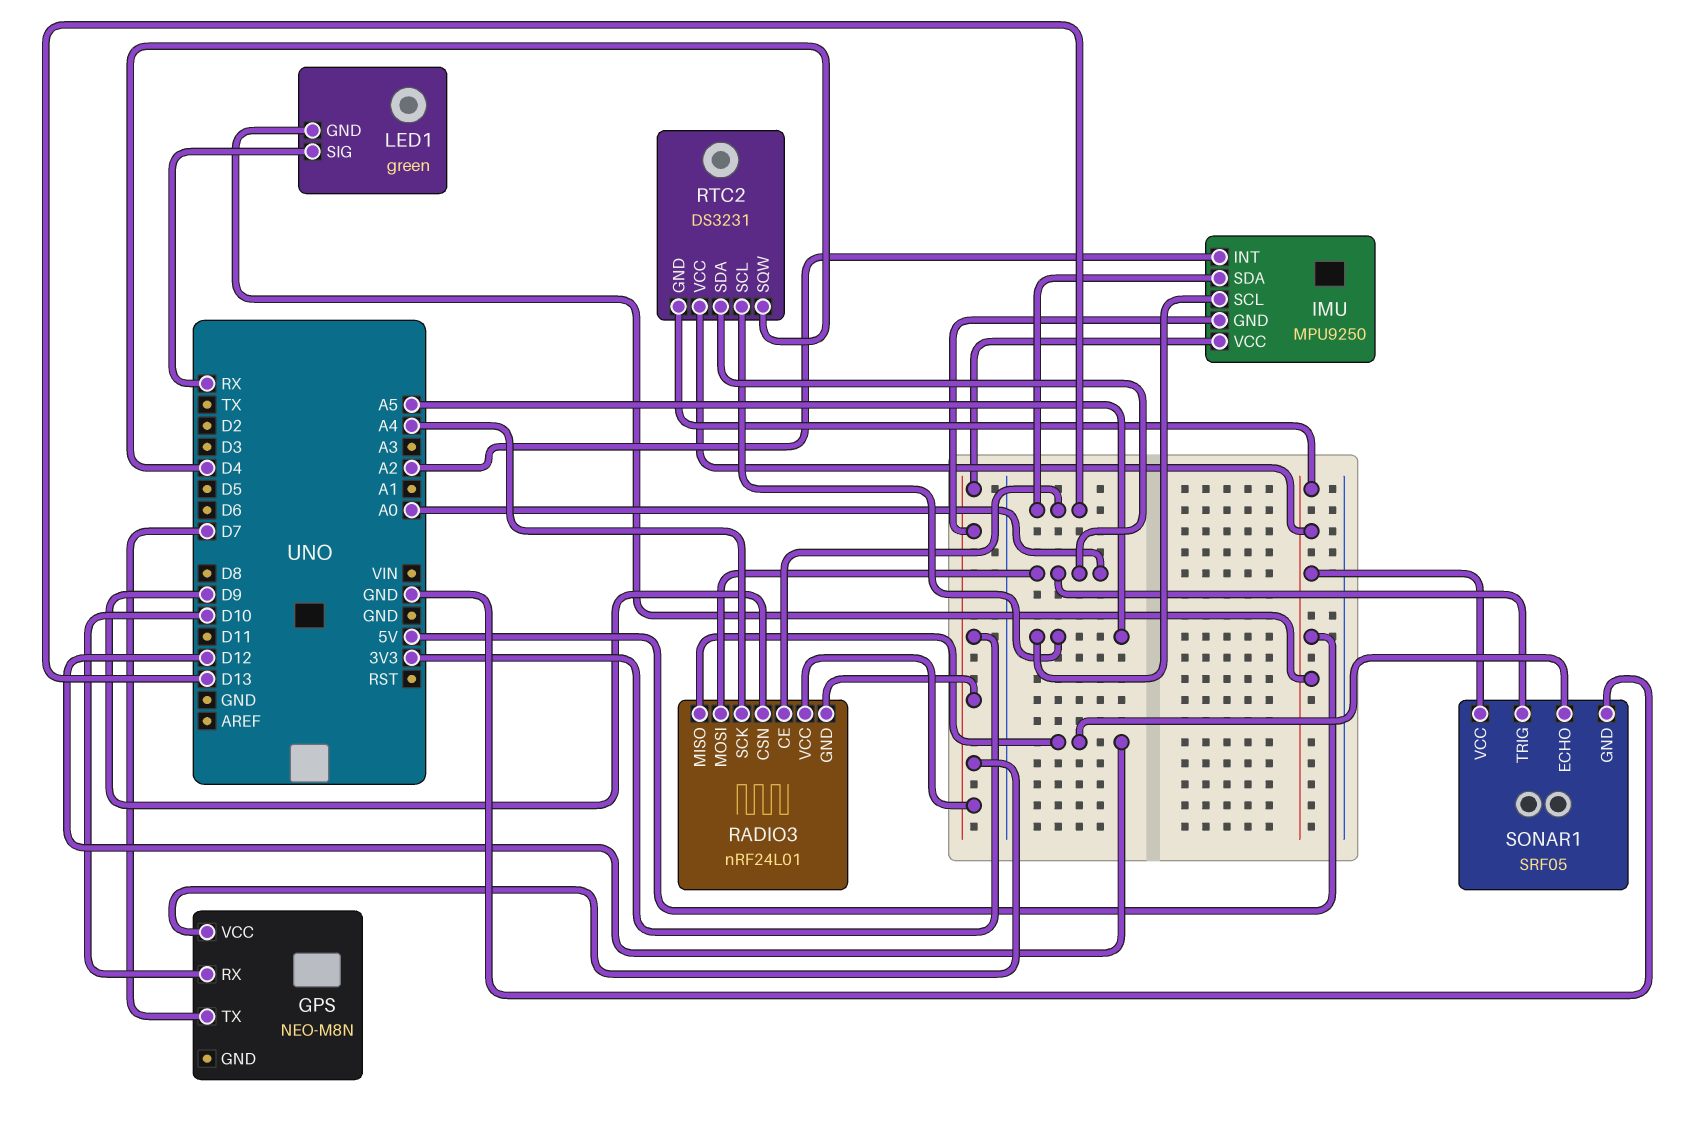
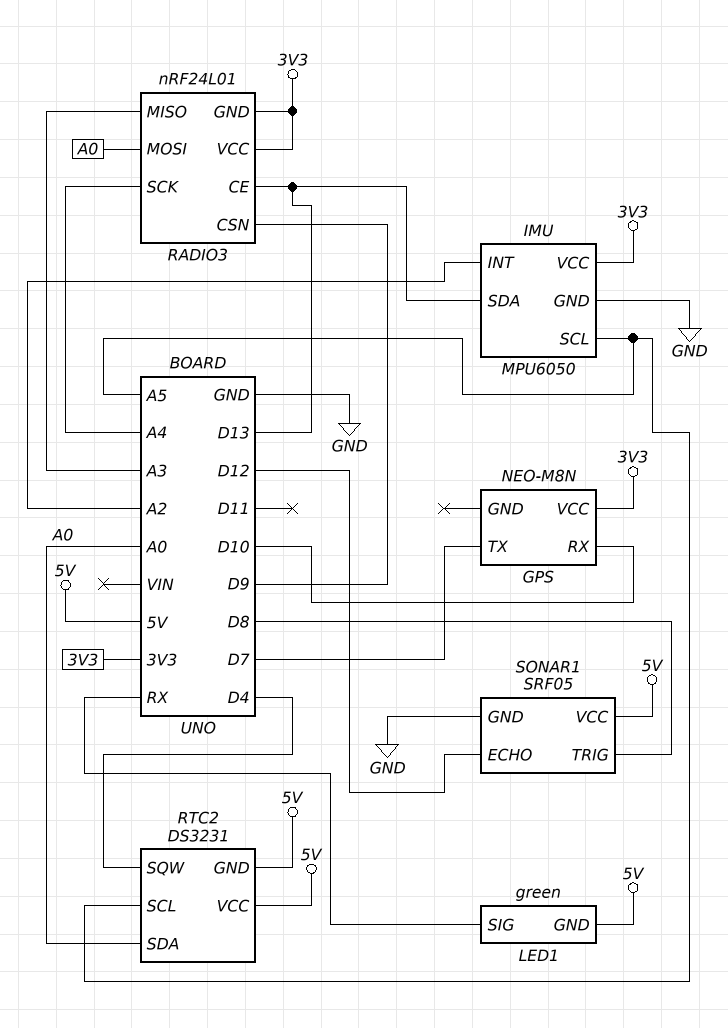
IMU: MPU9250 -> MPU6050
IMU pin GND: 3V3 -> GND
RADIO3 pin MISO: D12 -> A3
SONAR1 pin TRIG: A0 -> D8

